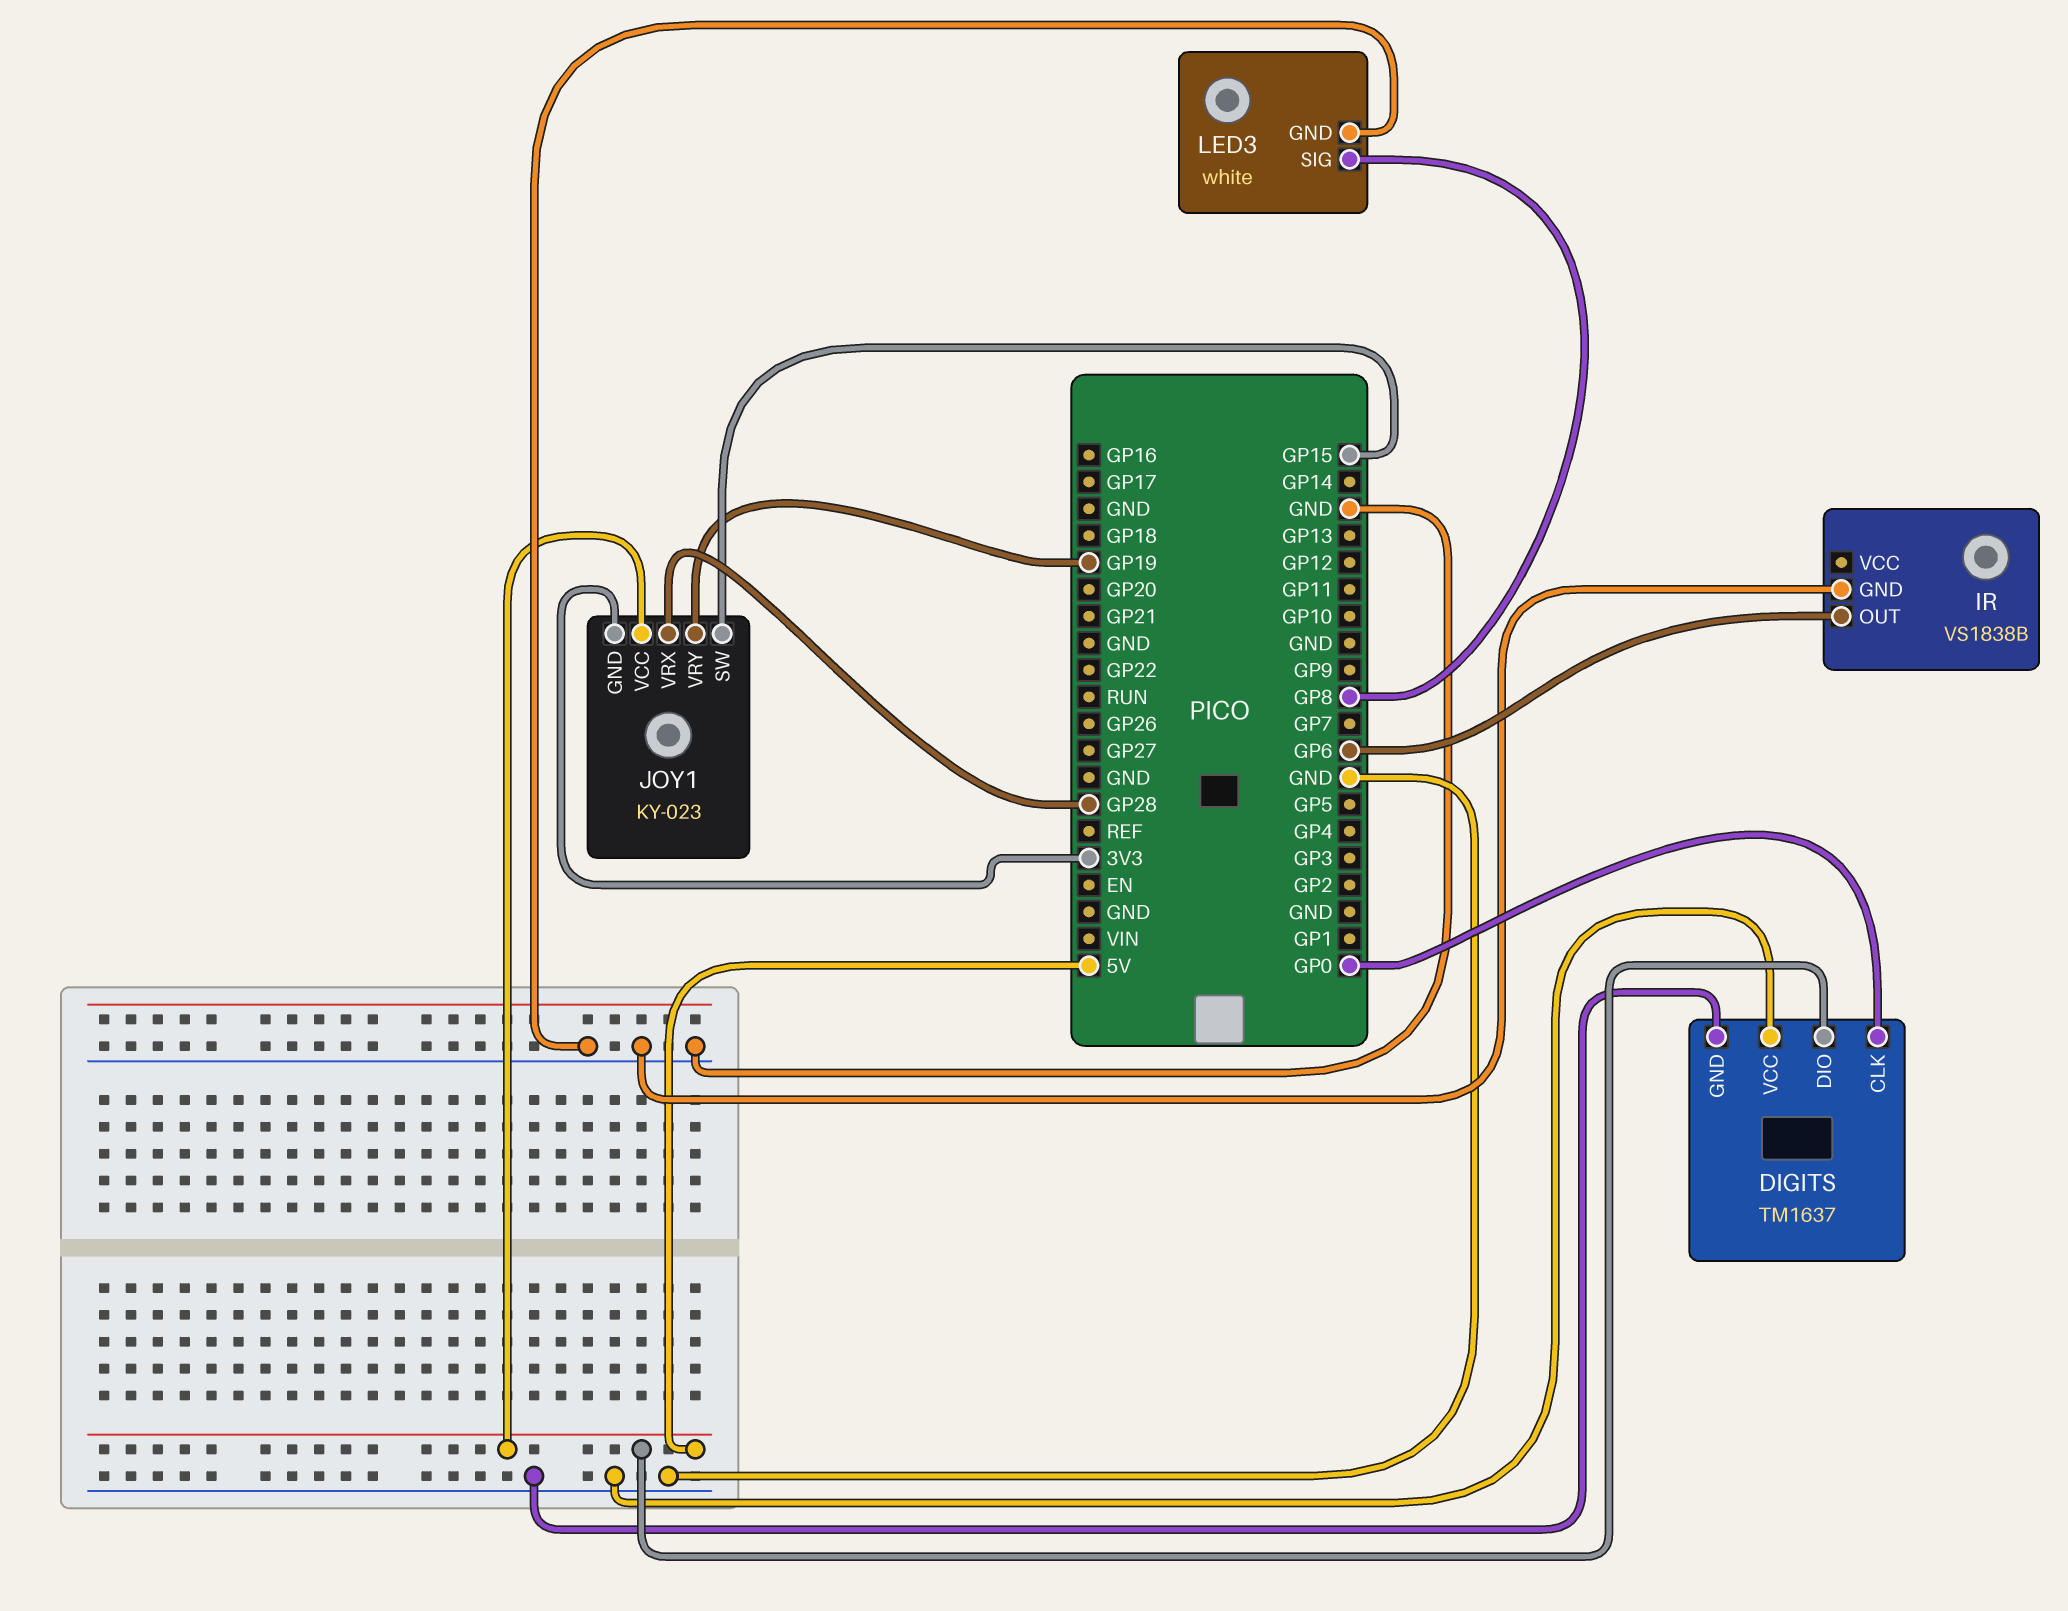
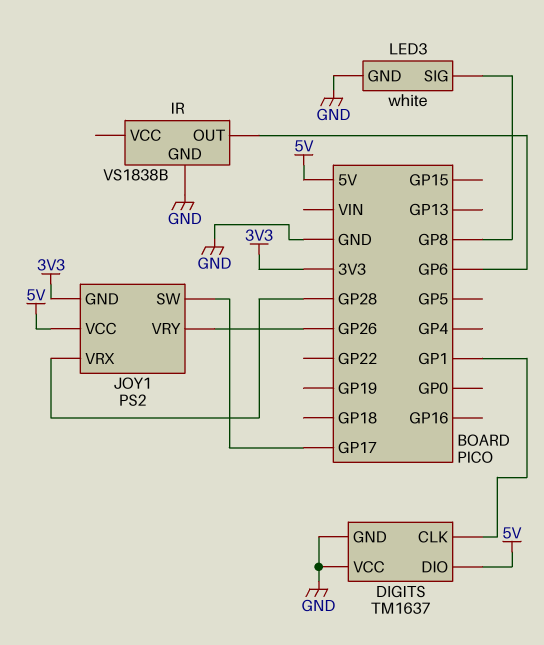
DIGITS pin CLK: GP0 -> GP1
JOY1: KY-023 -> PS2
JOY1 pin SW: GP15 -> GP17
JOY1 pin VRY: GP19 -> GP26

